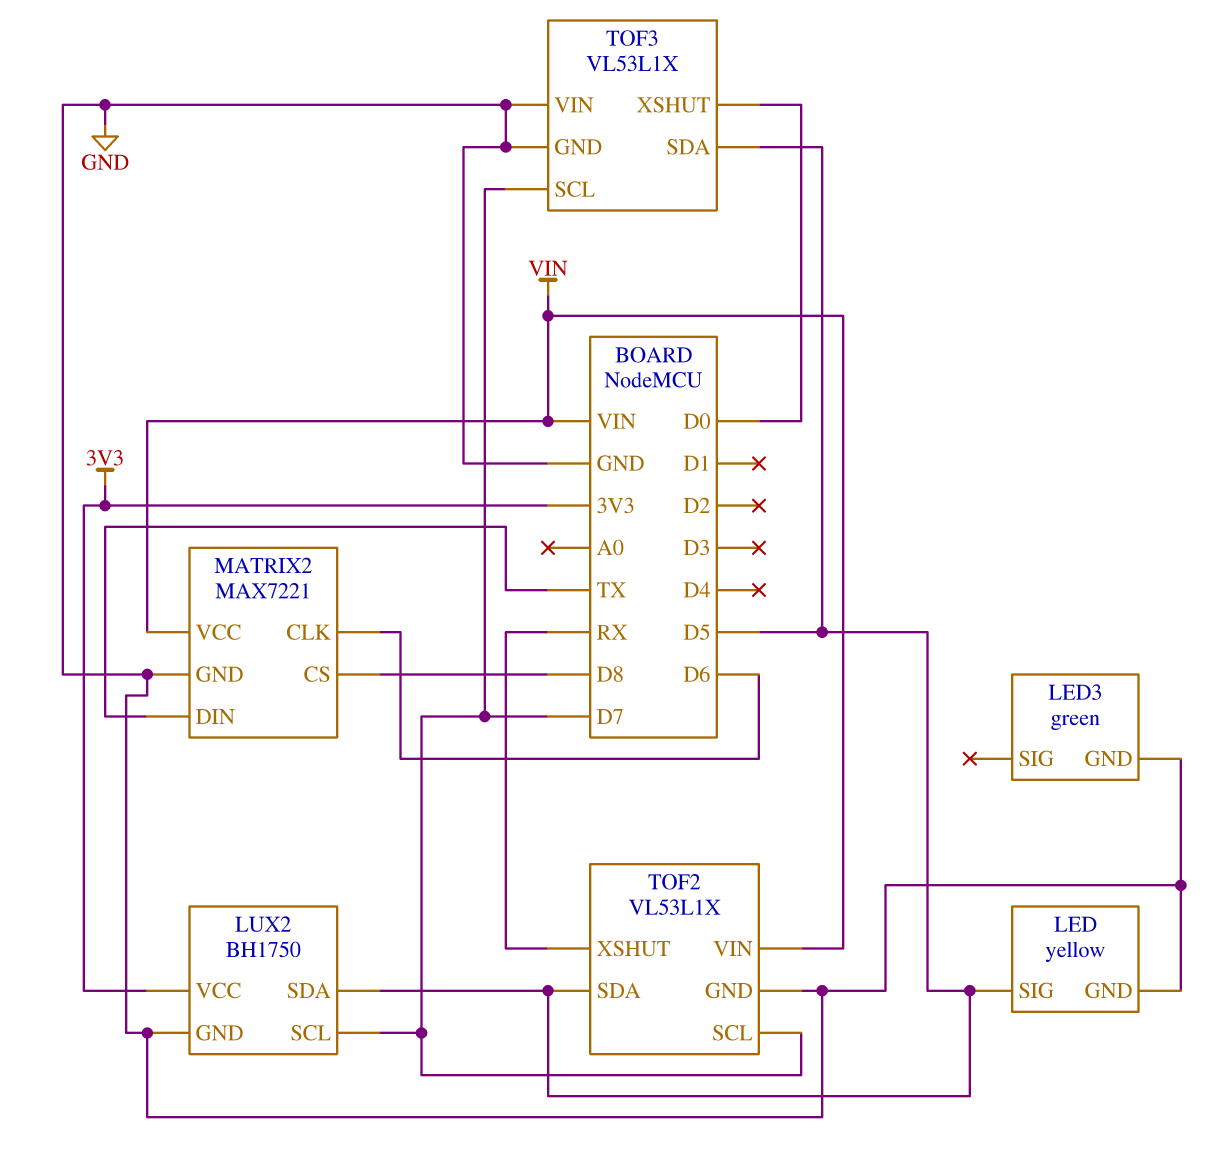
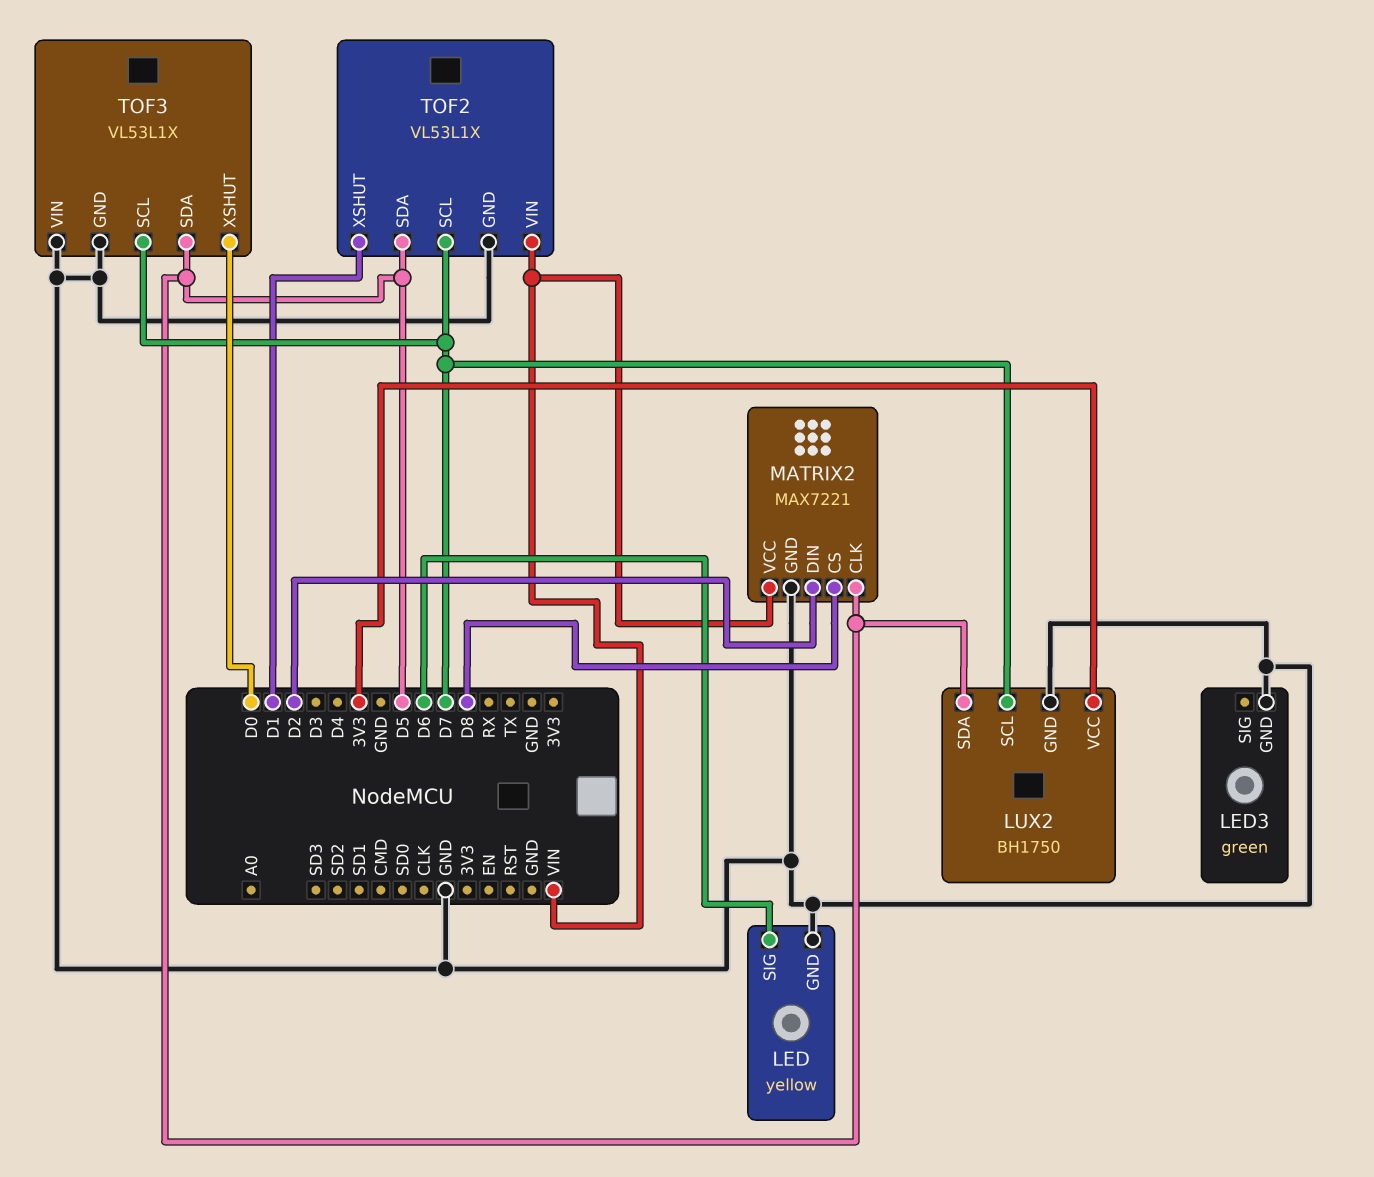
LED pin SIG: D5 -> D6
MATRIX2 pin CLK: D6 -> D5
MATRIX2 pin DIN: TX -> D2
TOF2 pin XSHUT: RX -> D1

